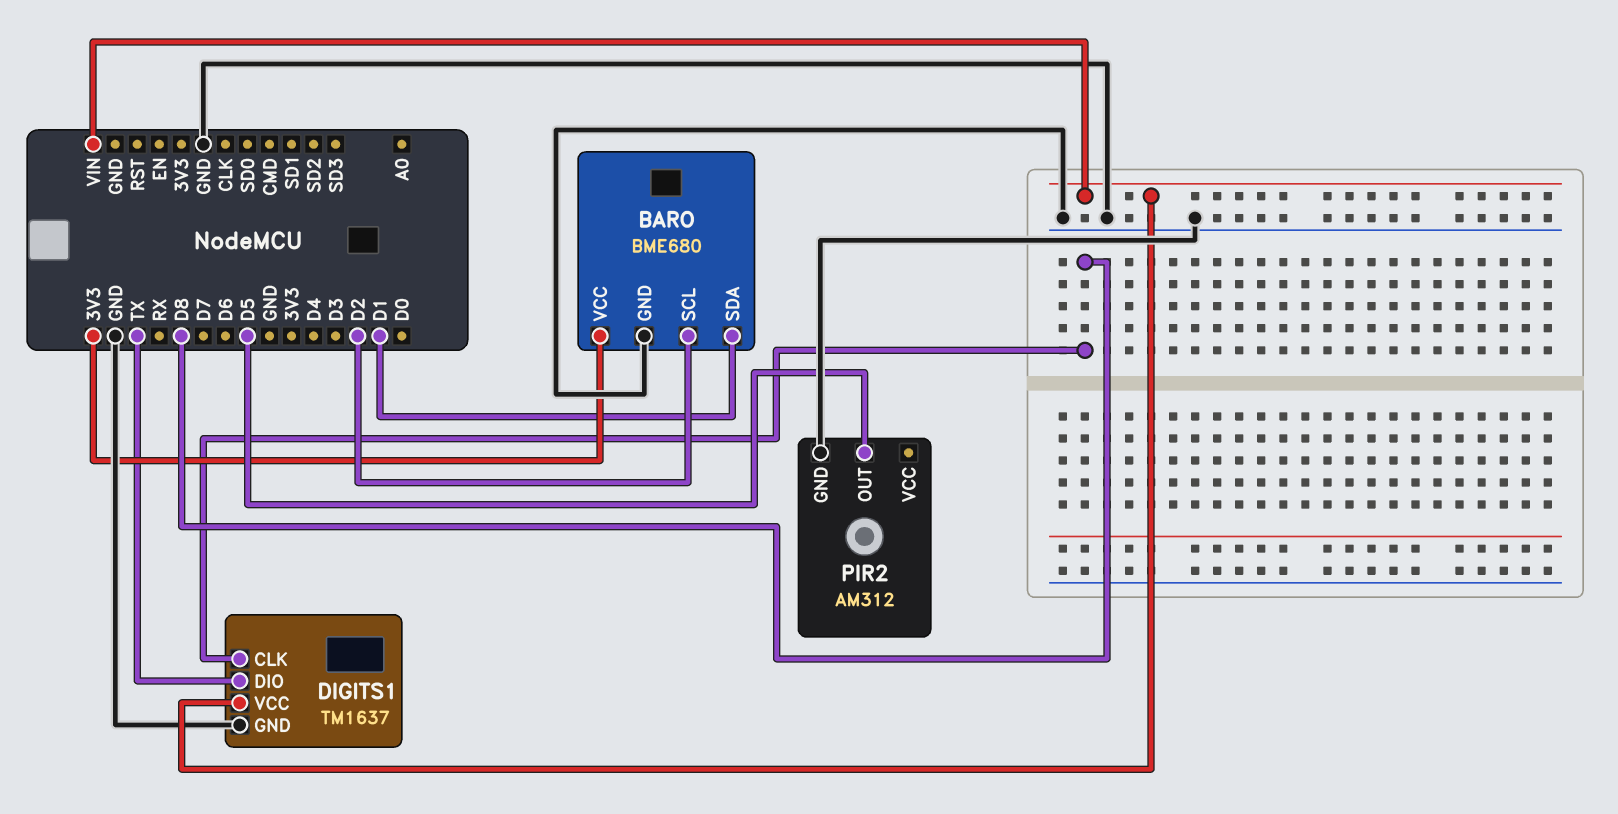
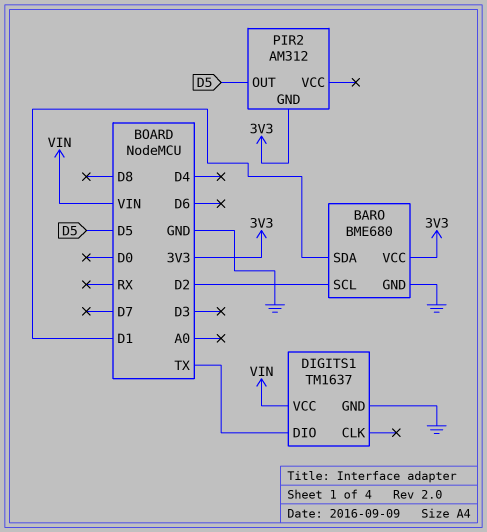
DIGITS1 pin CLK: D8 -> none
PIR2 pin GND: GND -> 3V3

